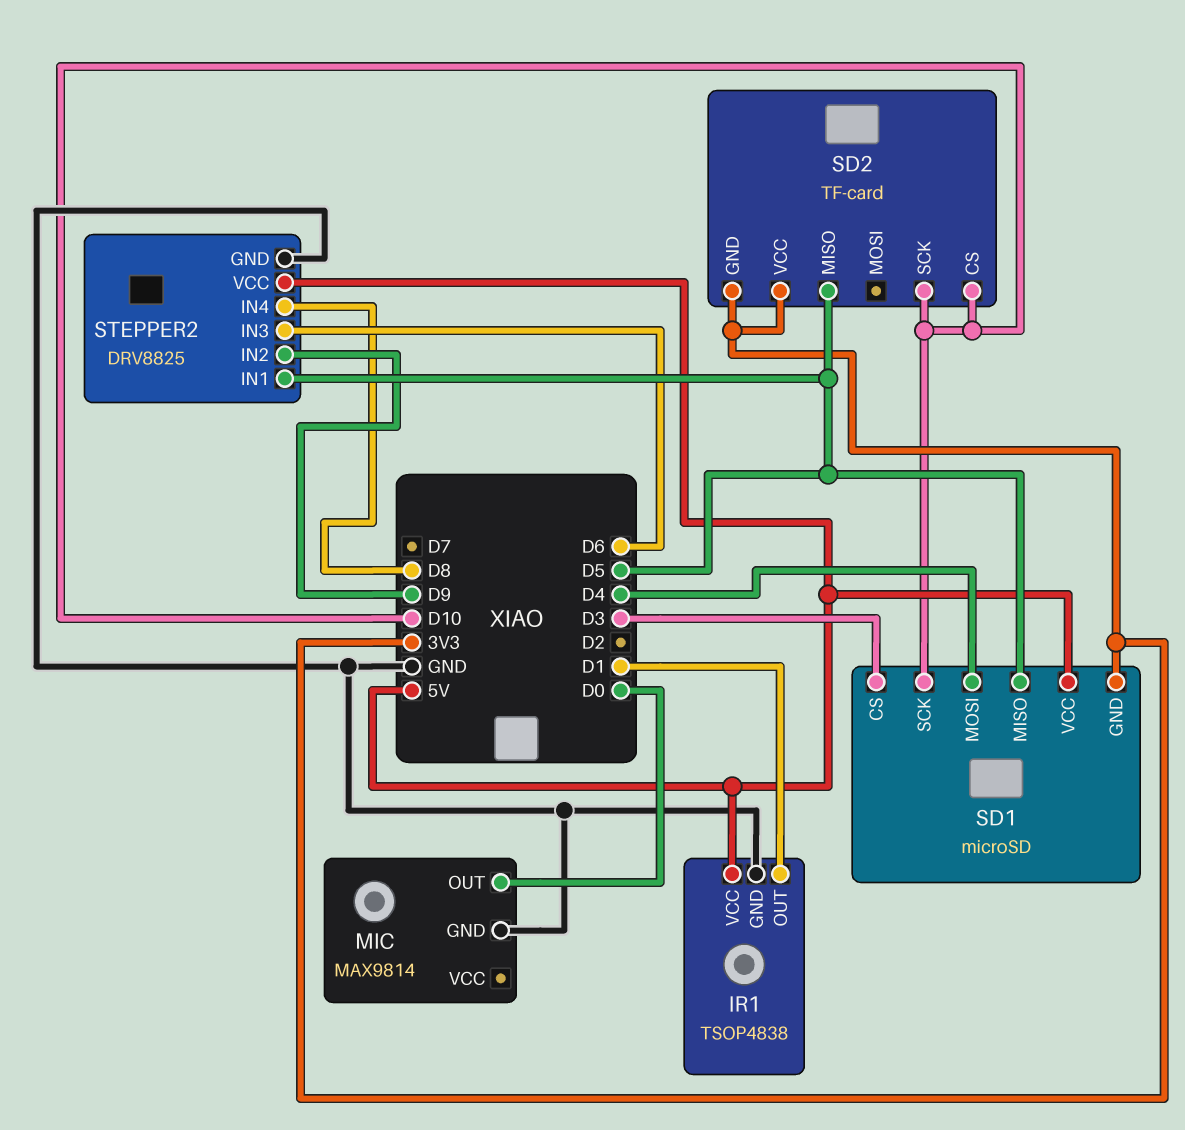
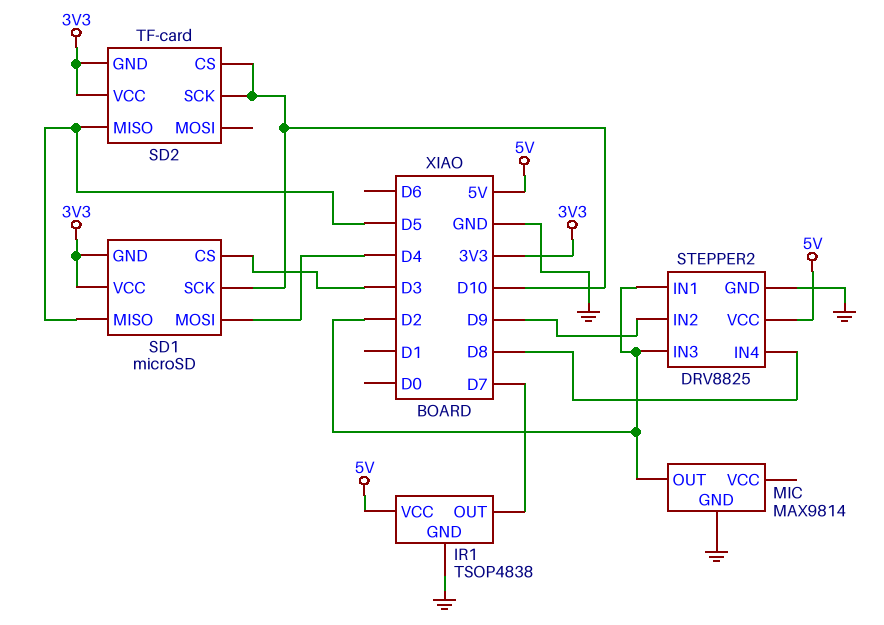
IR1 pin OUT: D1 -> D7
MIC pin OUT: D0 -> D2
SD1 pin VCC: 5V -> 3V3
STEPPER2 pin IN1: D5 -> D2
STEPPER2 pin IN3: D6 -> D2

